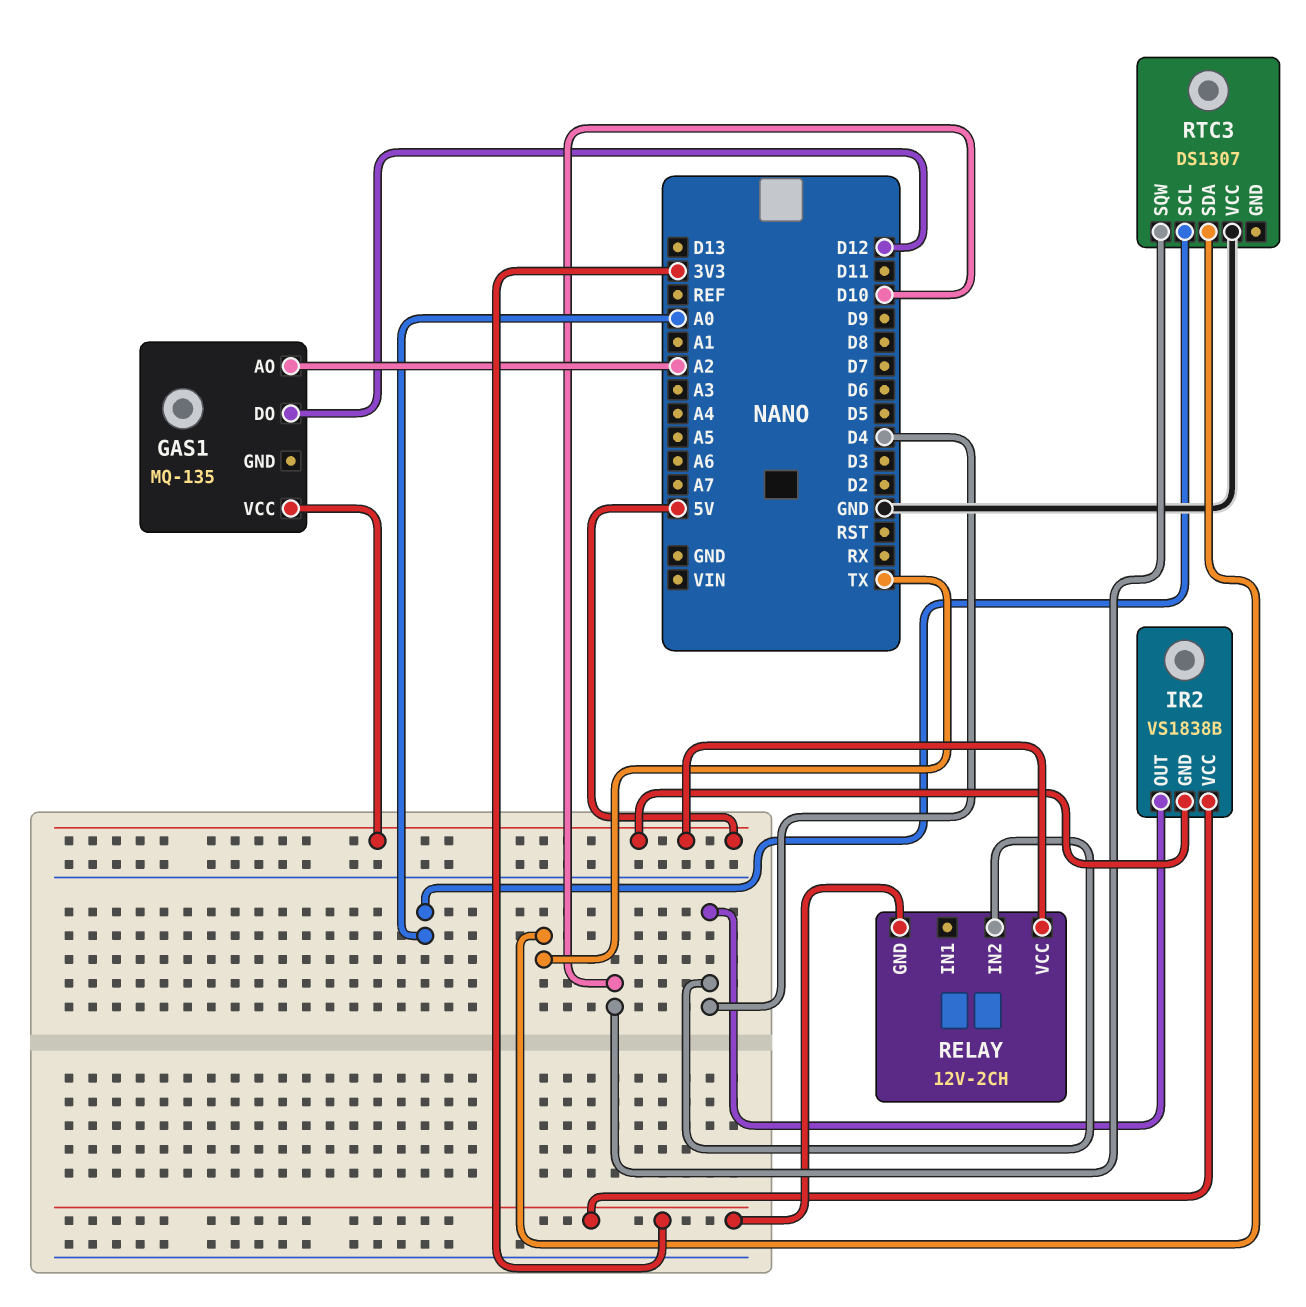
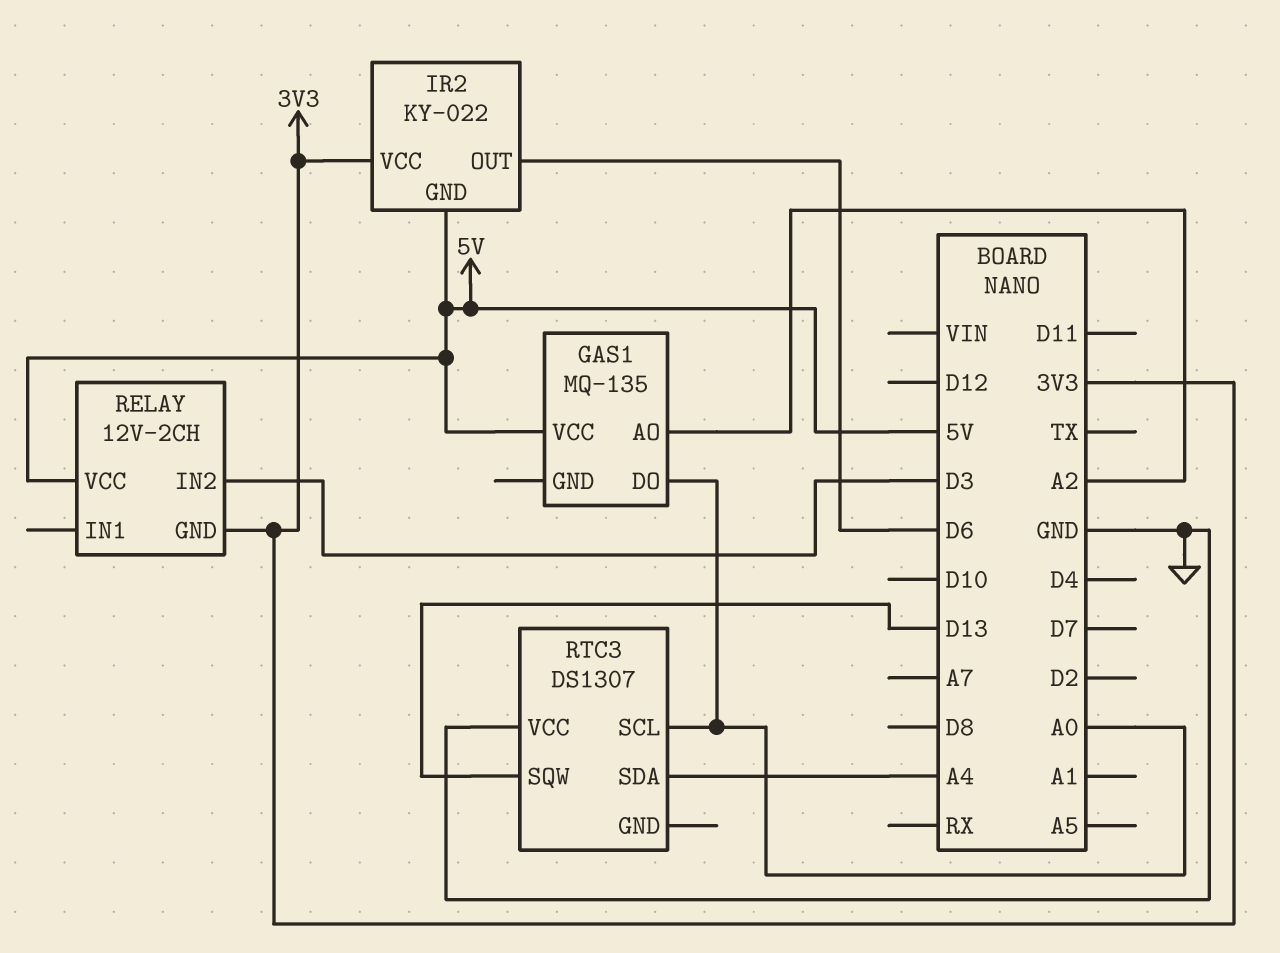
GAS1 pin DO: D12 -> A0
IR2: VS1838B -> KY-022
IR2 pin OUT: D4 -> D6
RELAY pin IN2: D4 -> D3
RTC3 pin SDA: TX -> A4
RTC3 pin SQW: D10 -> D13

